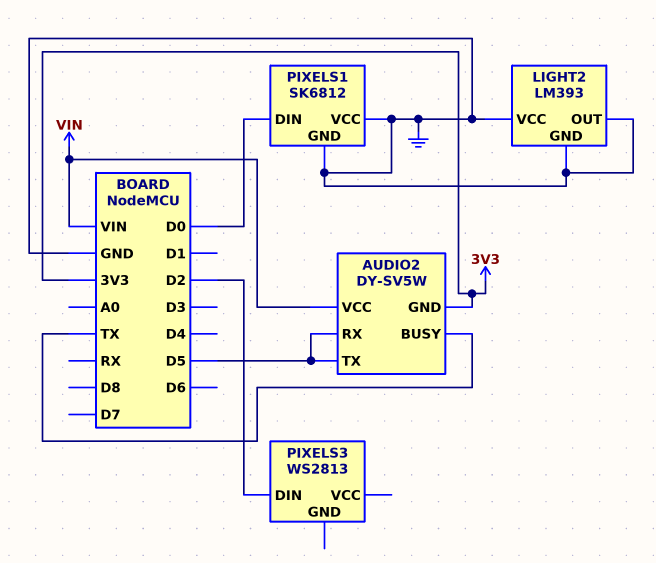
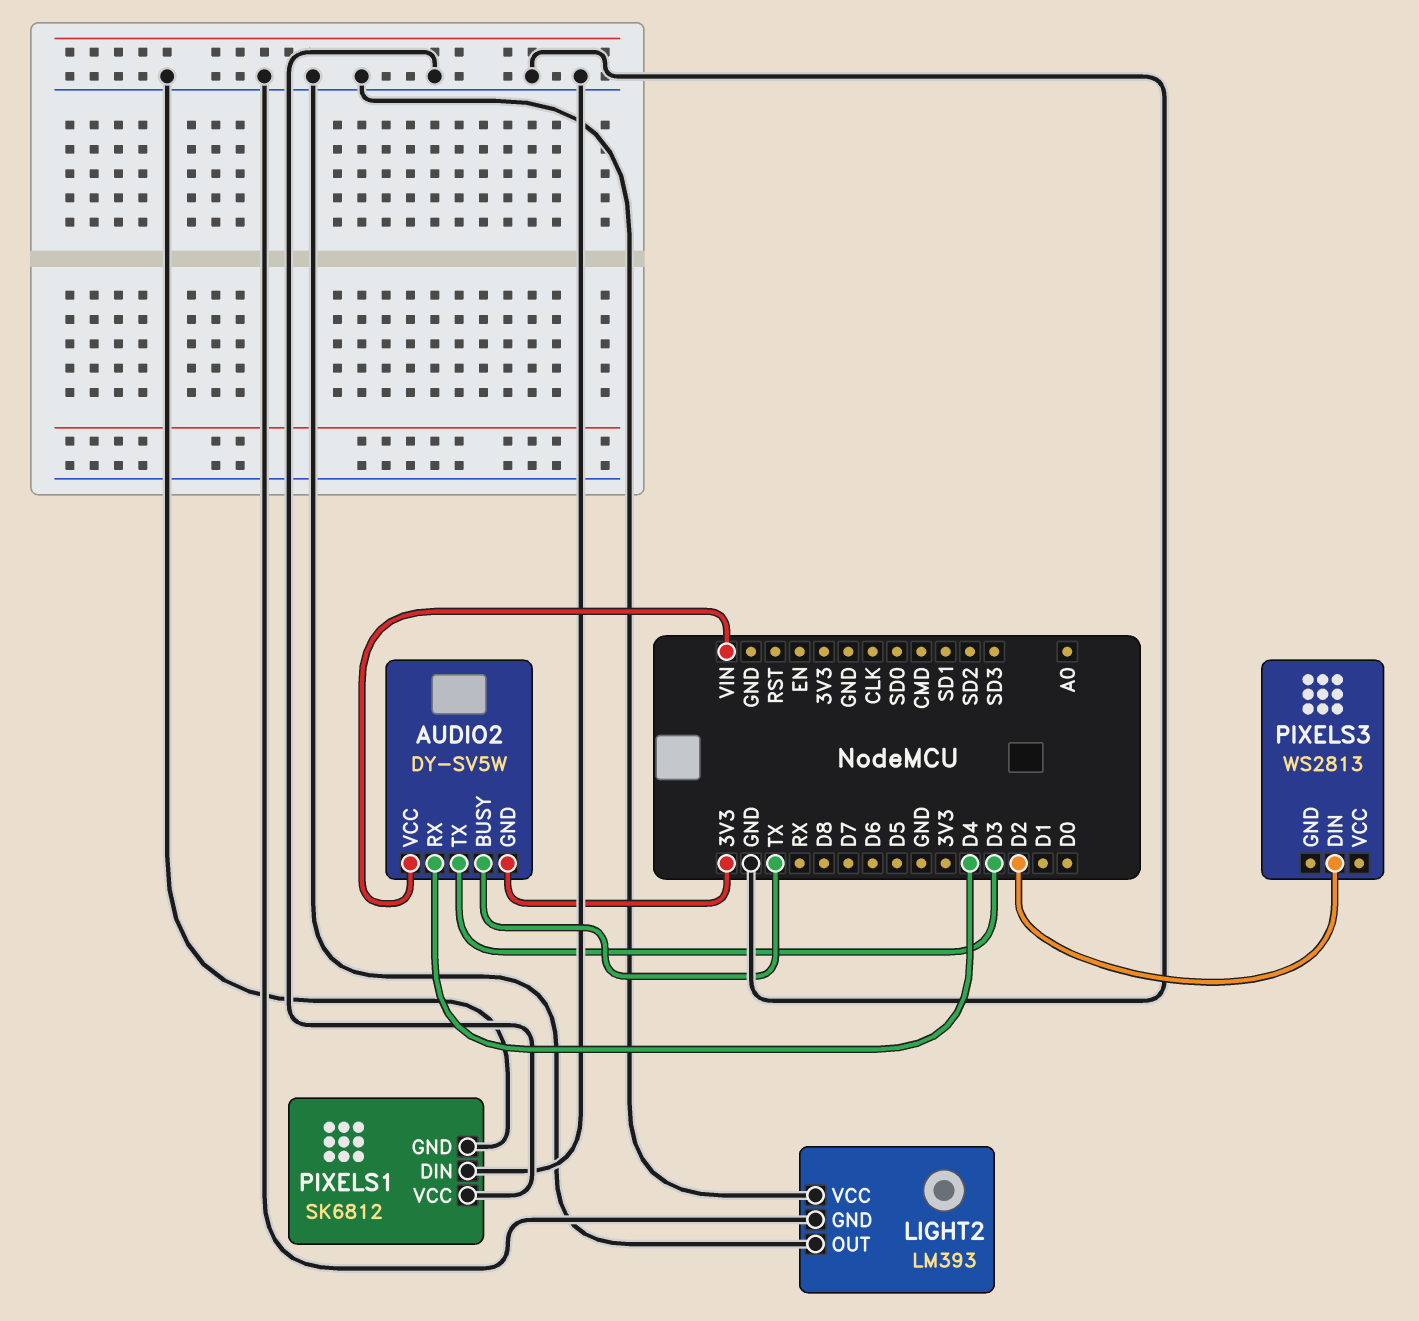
AUDIO2 pin RX: D5 -> D4
AUDIO2 pin TX: D5 -> D3
PIXELS1 pin DIN: D0 -> GND

